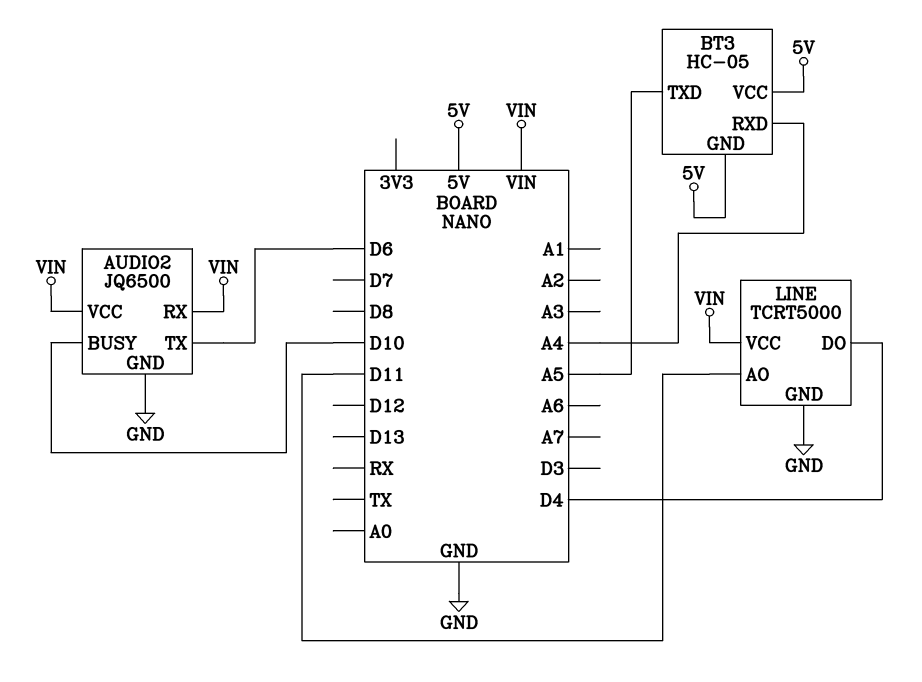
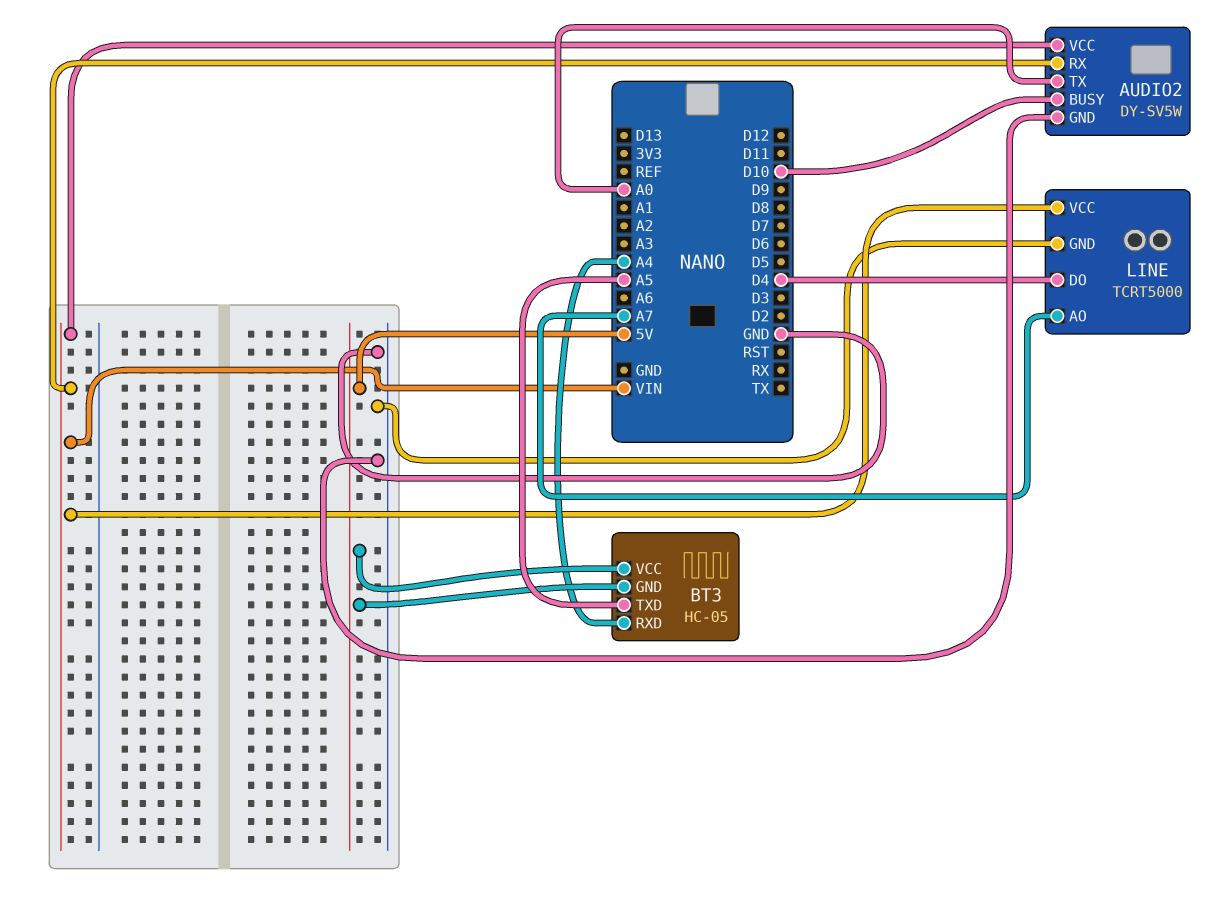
AUDIO2: JQ6500 -> DY-SV5W
AUDIO2 pin TX: D6 -> A0
LINE pin AO: D11 -> A7

